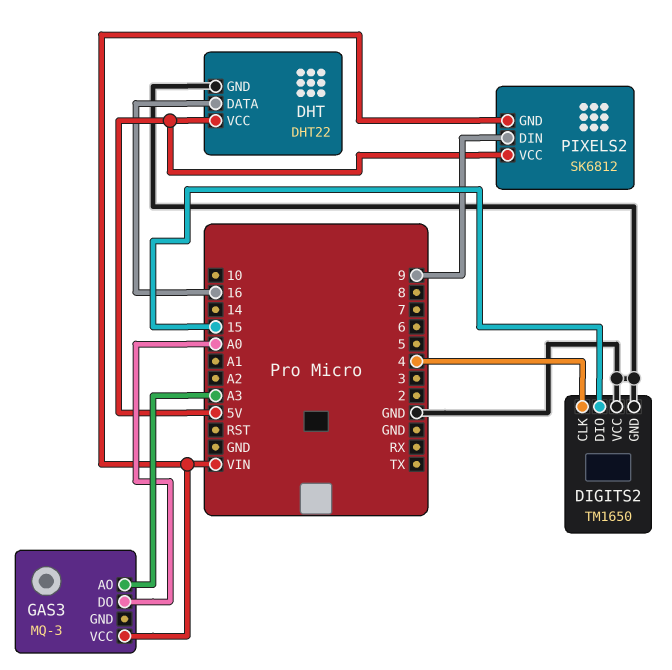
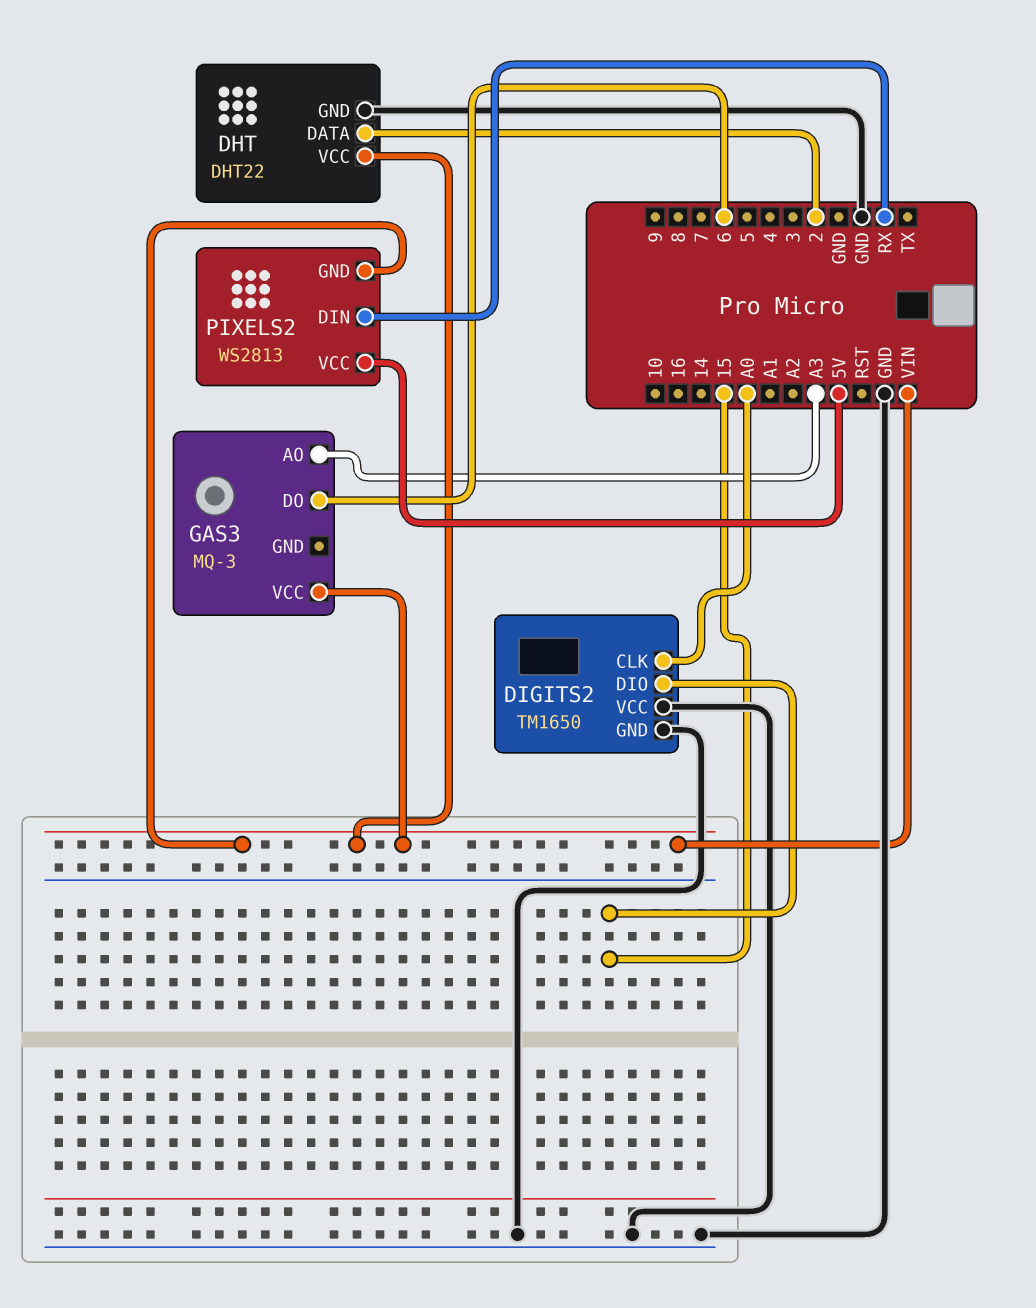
DHT pin DATA: 16 -> 2
DHT pin VCC: 5V -> VIN
DIGITS2 pin CLK: 4 -> A0
GAS3 pin DO: A0 -> 6
PIXELS2: SK6812 -> WS2813
PIXELS2 pin DIN: 9 -> RX

